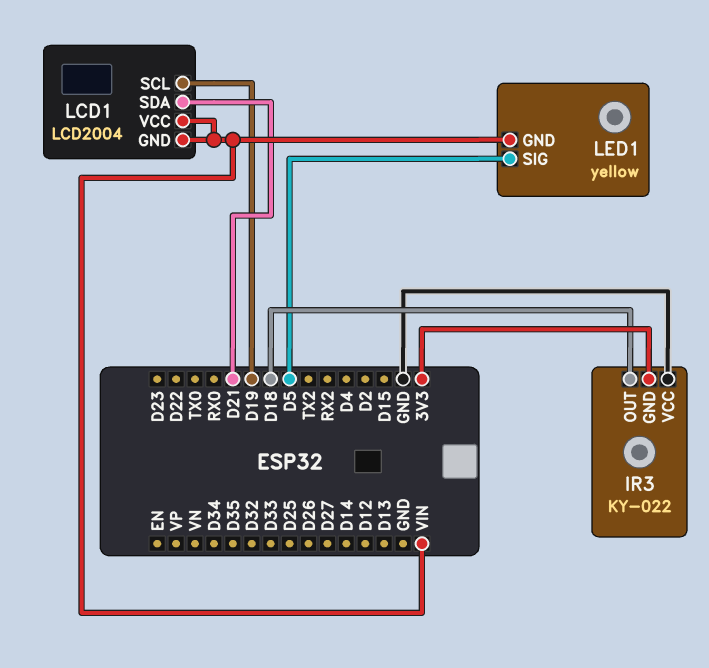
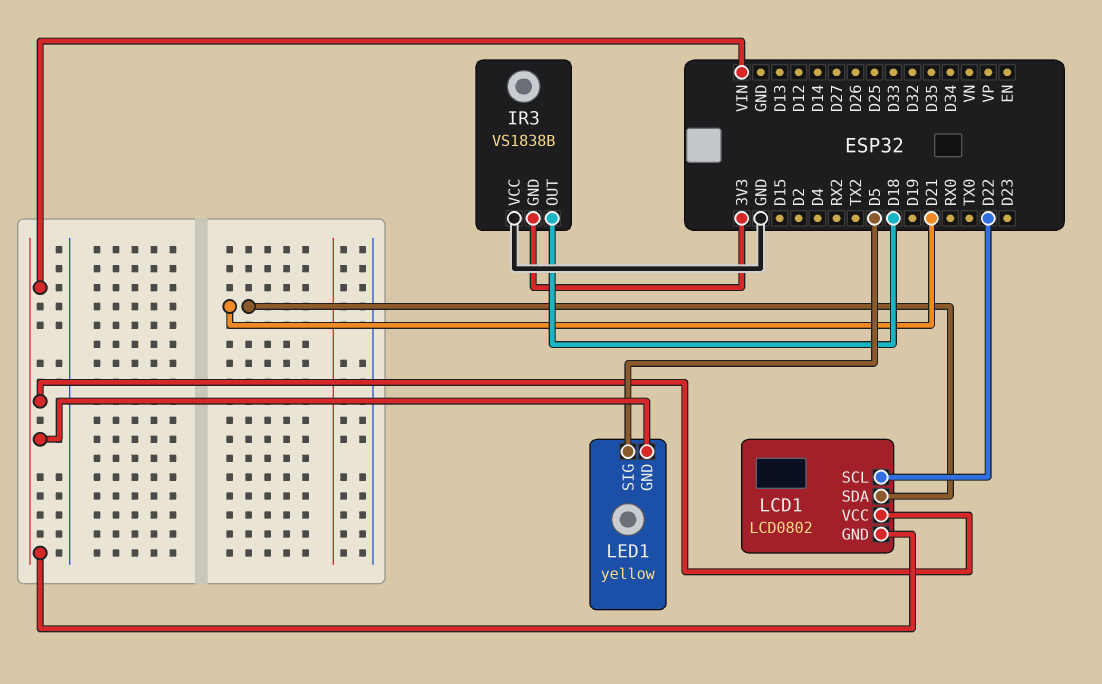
IR3: KY-022 -> VS1838B
LCD1: LCD2004 -> LCD0802
LCD1 pin SCL: D19 -> D22

